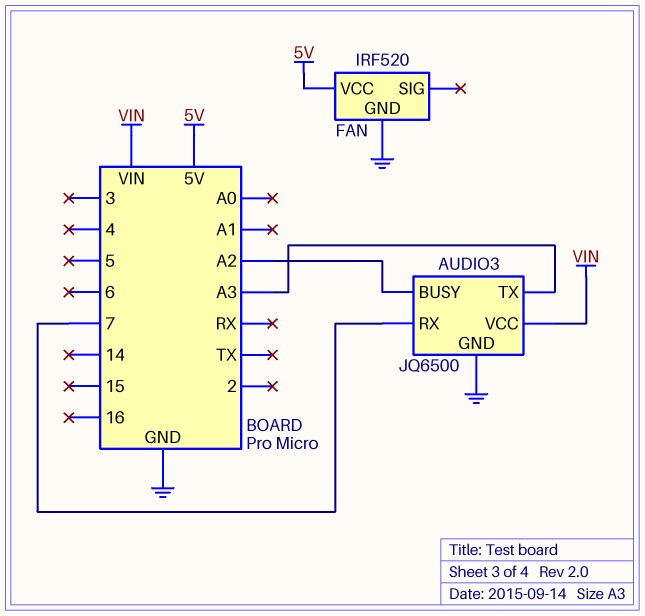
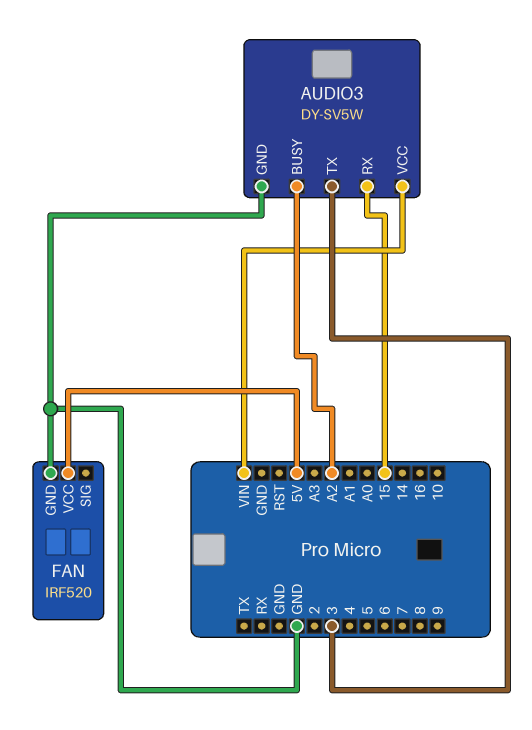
AUDIO3: JQ6500 -> DY-SV5W
AUDIO3 pin RX: 7 -> 15
AUDIO3 pin TX: A3 -> 3

